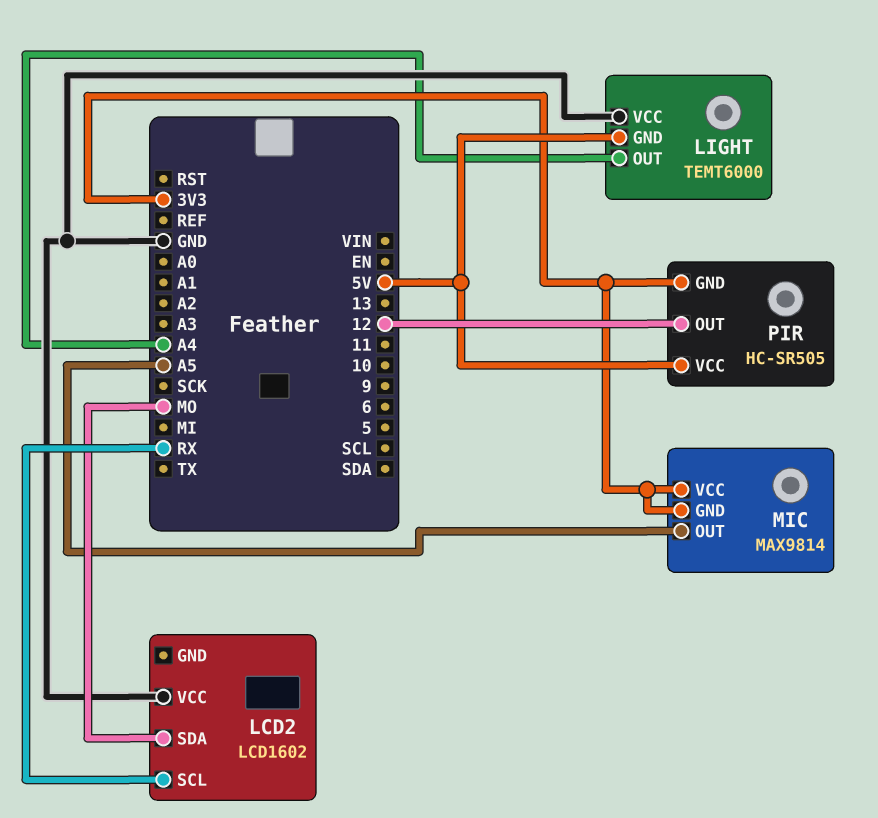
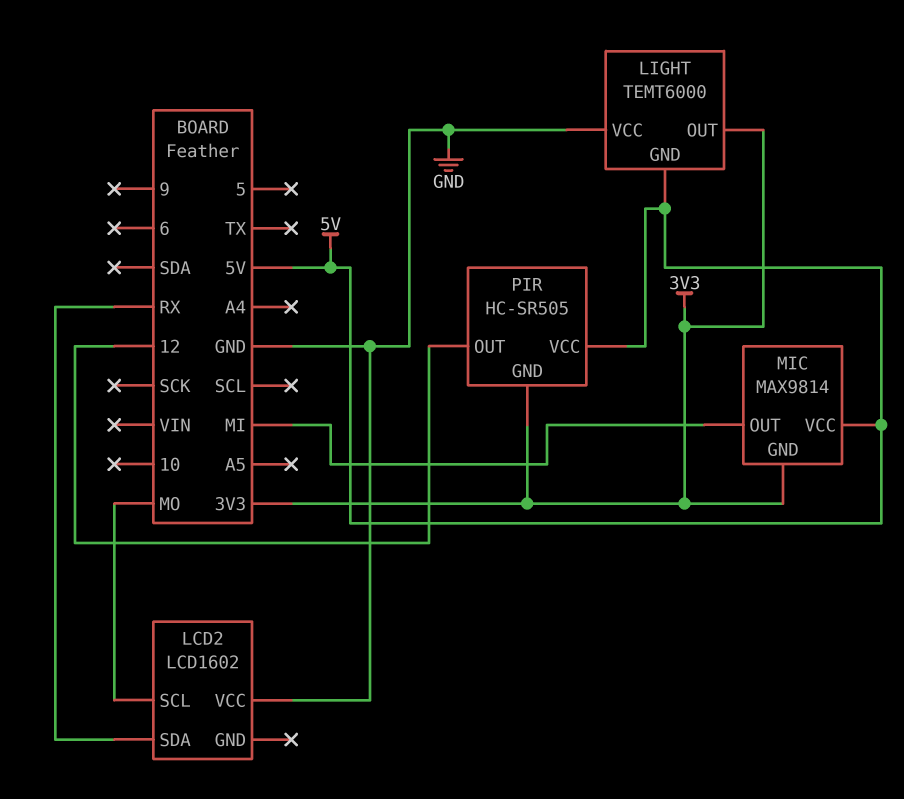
LCD2 pin SCL: RX -> MO
LCD2 pin SDA: MO -> RX
LIGHT pin OUT: A4 -> 3V3
MIC pin OUT: A5 -> MI
MIC pin VCC: 3V3 -> 5V

